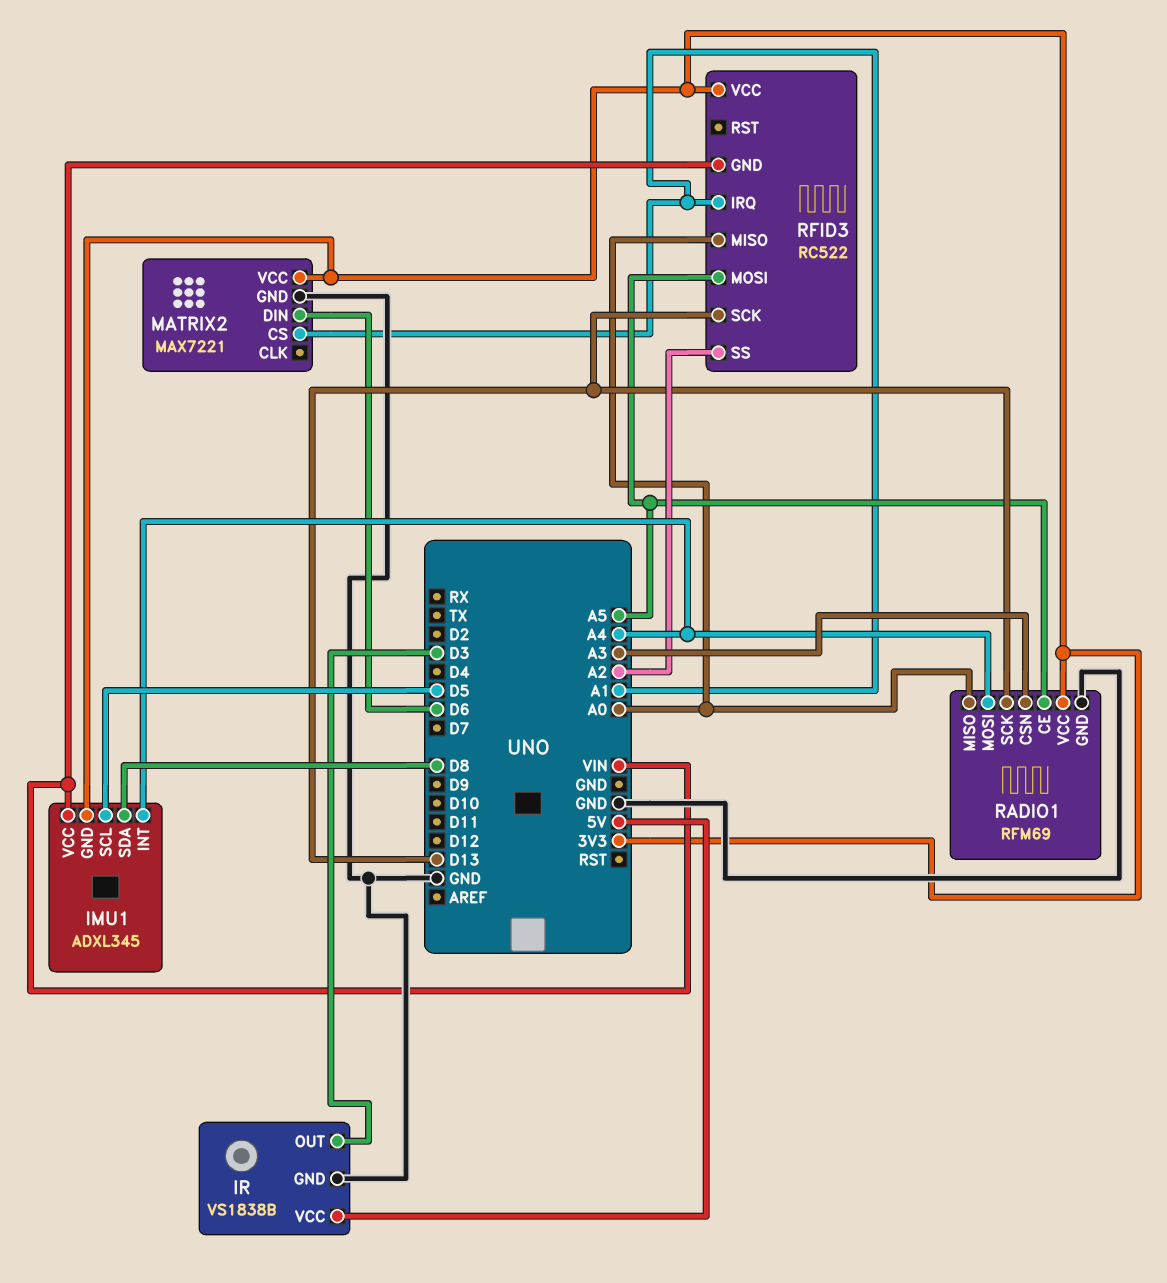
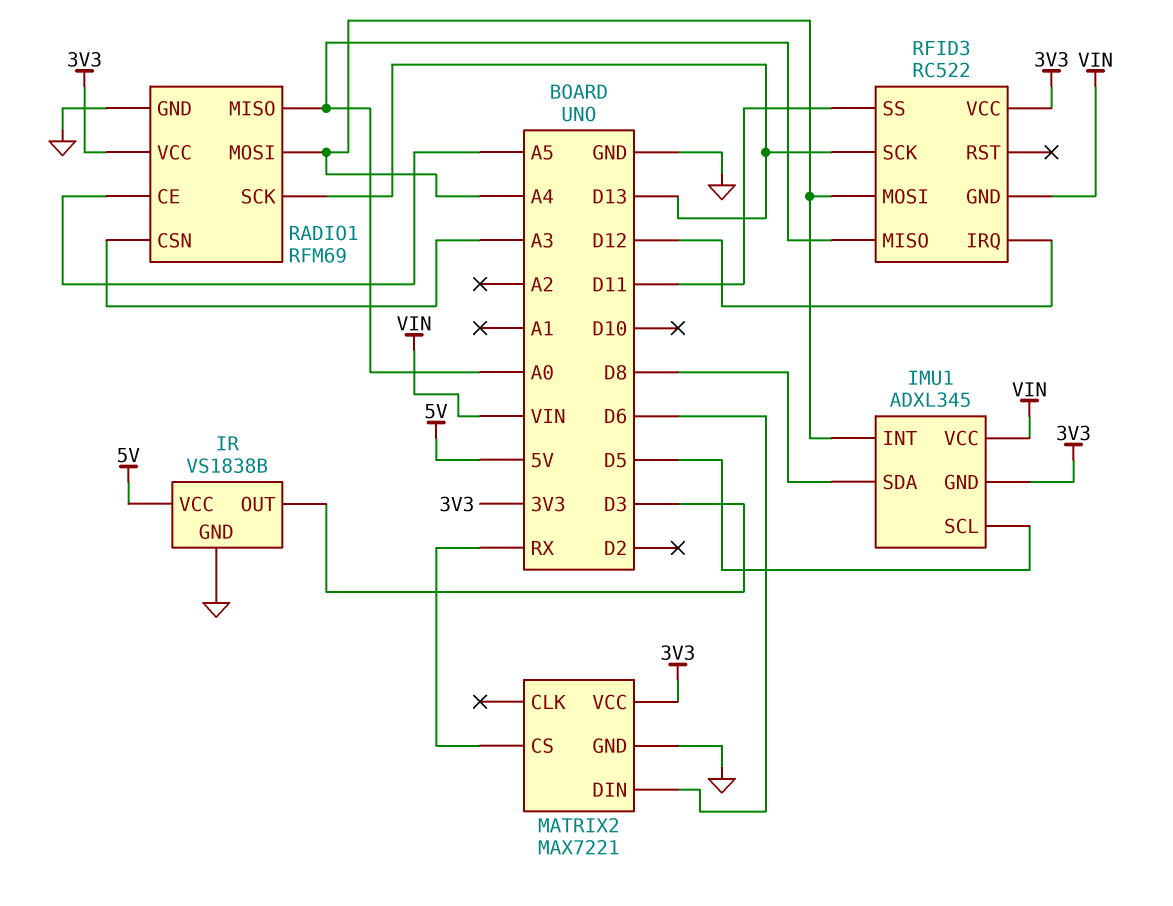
MATRIX2 pin CS: A1 -> RX
RFID3 pin IRQ: A1 -> D12
RFID3 pin MOSI: A5 -> A4
RFID3 pin SS: A2 -> D11

